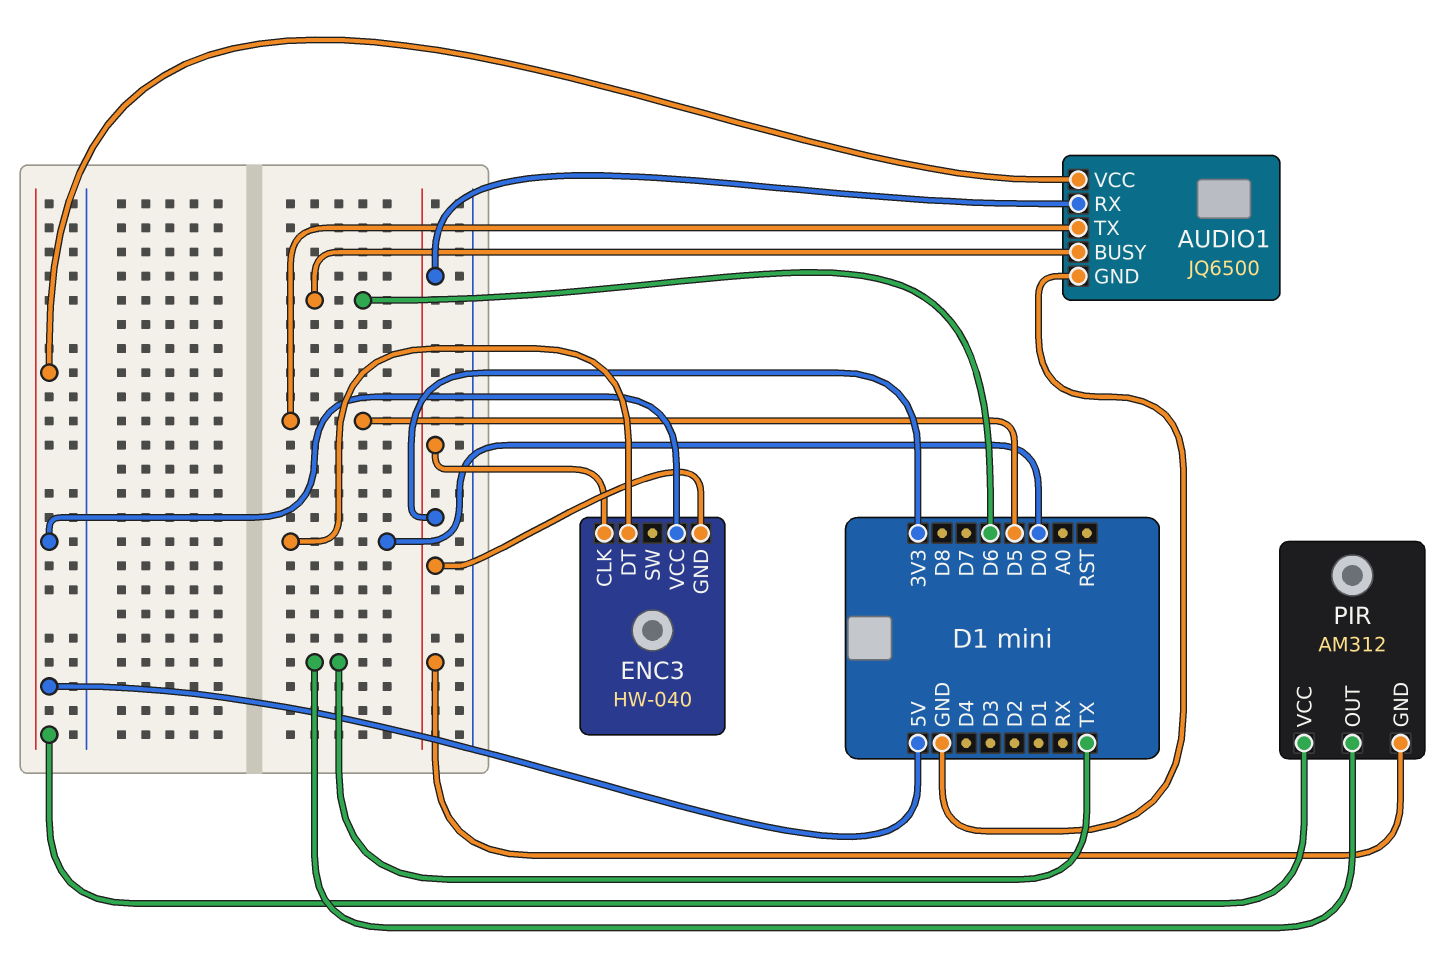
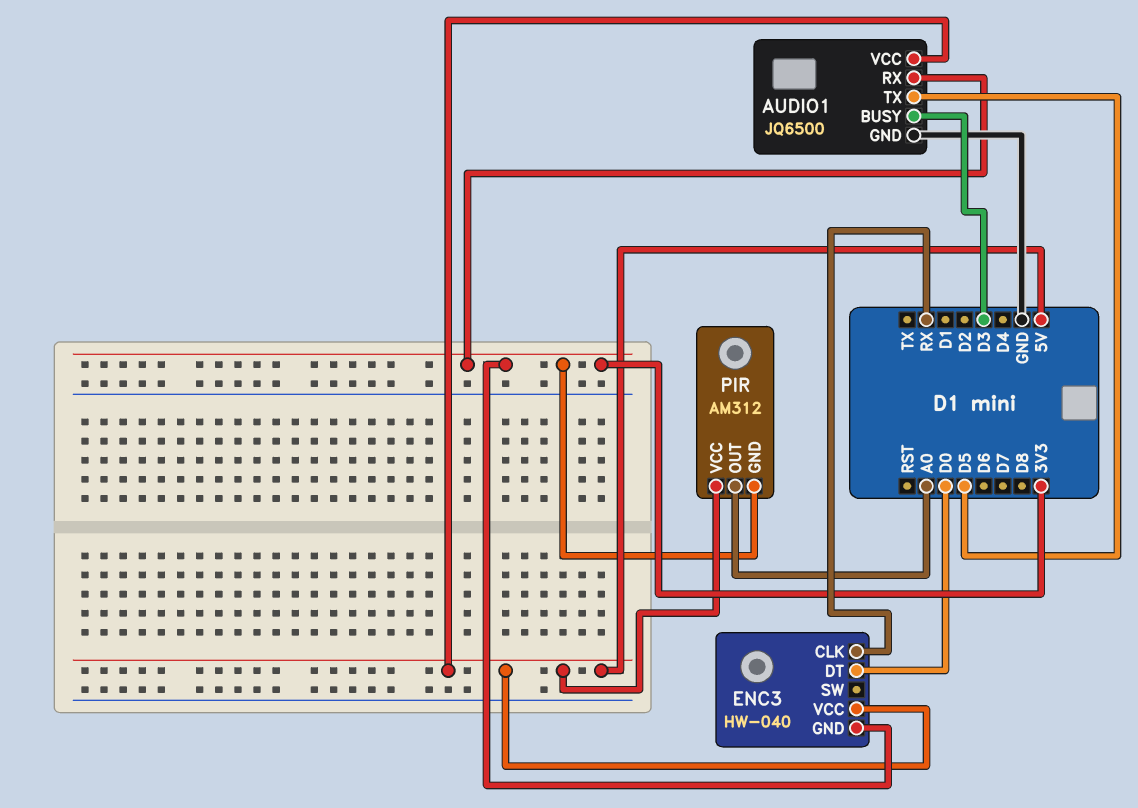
AUDIO1 pin BUSY: D6 -> D3
ENC3 pin CLK: 3V3 -> RX
PIR pin OUT: TX -> A0

